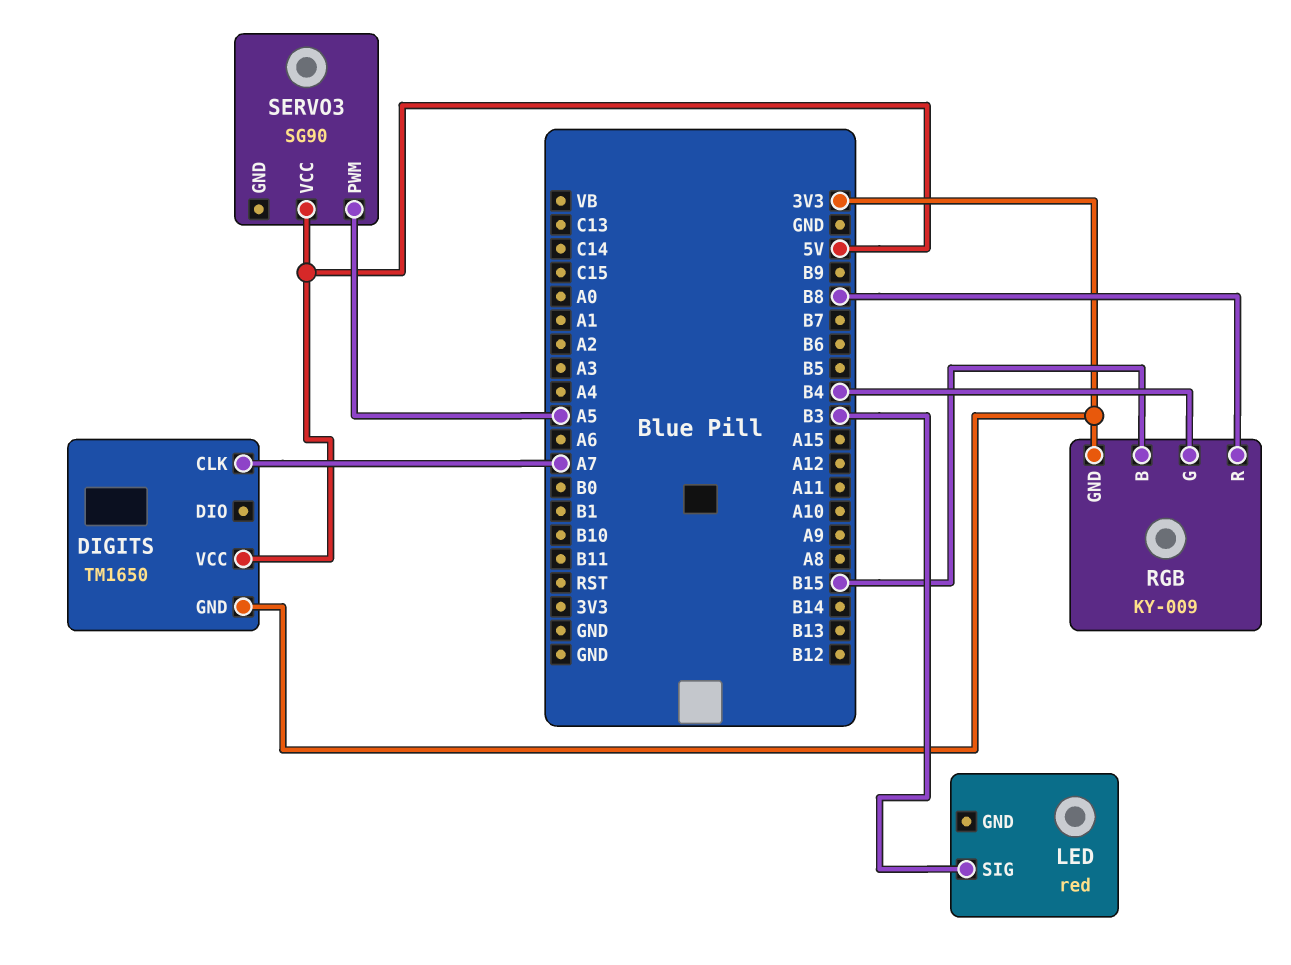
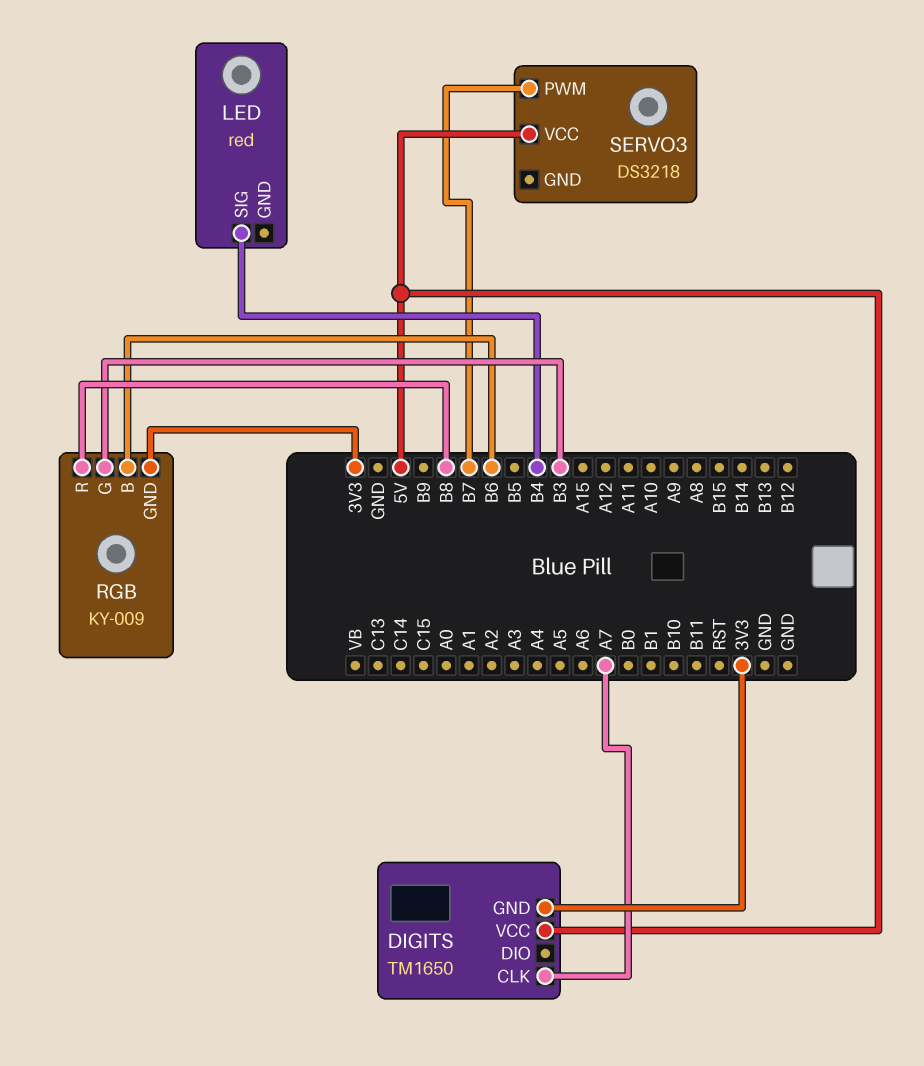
LED pin SIG: B3 -> B4
RGB pin B: B15 -> B6
RGB pin G: B4 -> B3
SERVO3: SG90 -> DS3218
SERVO3 pin PWM: A5 -> B7

